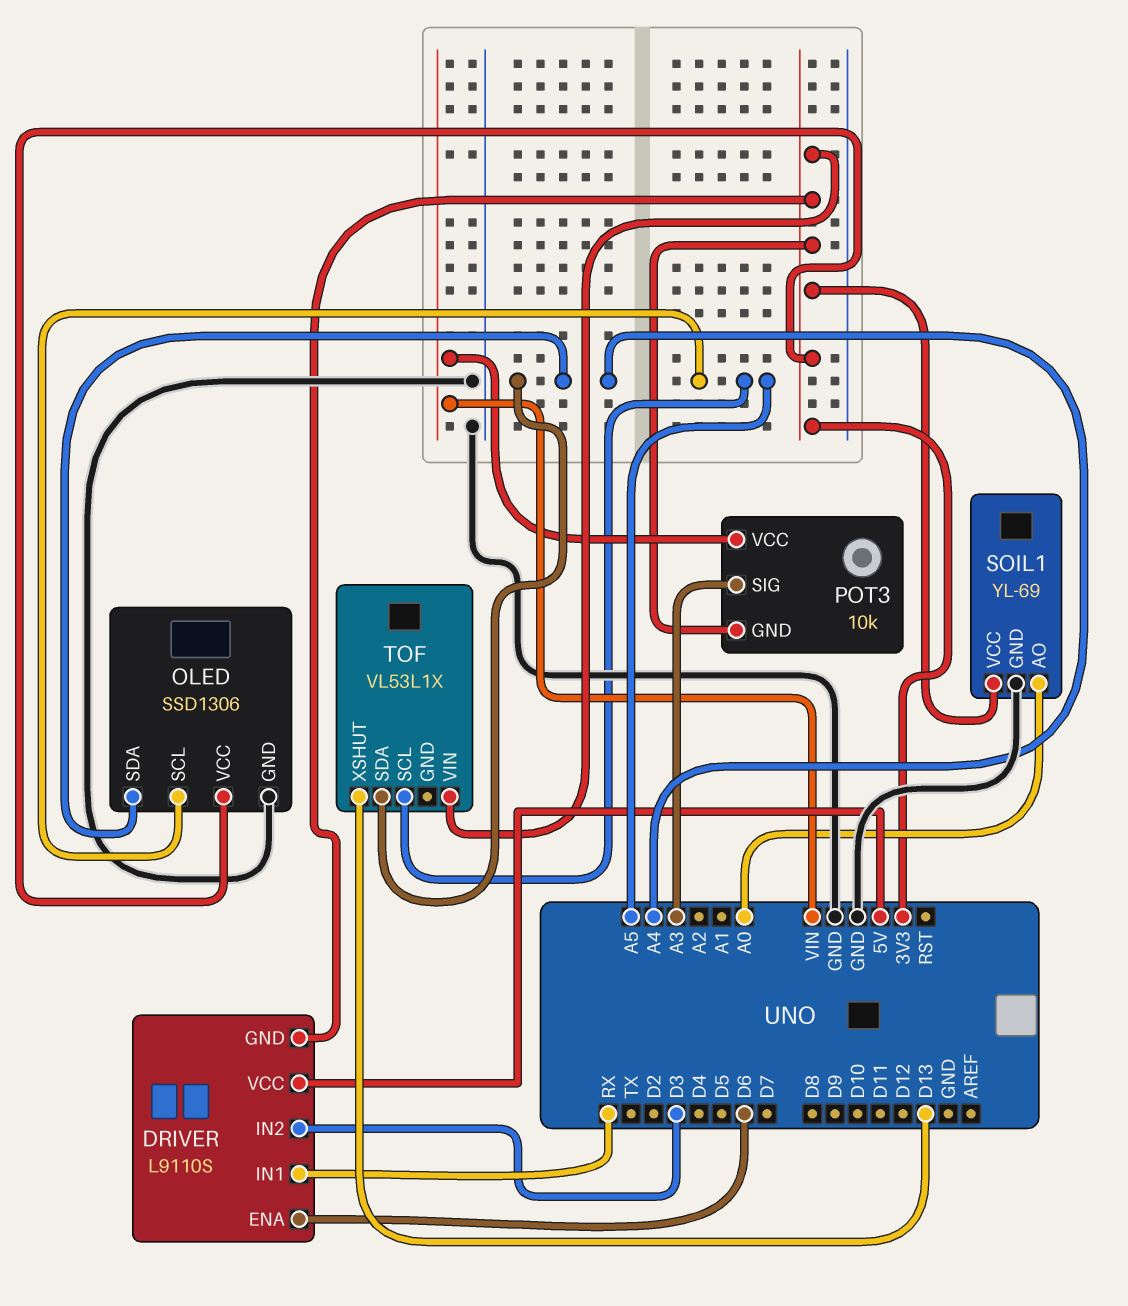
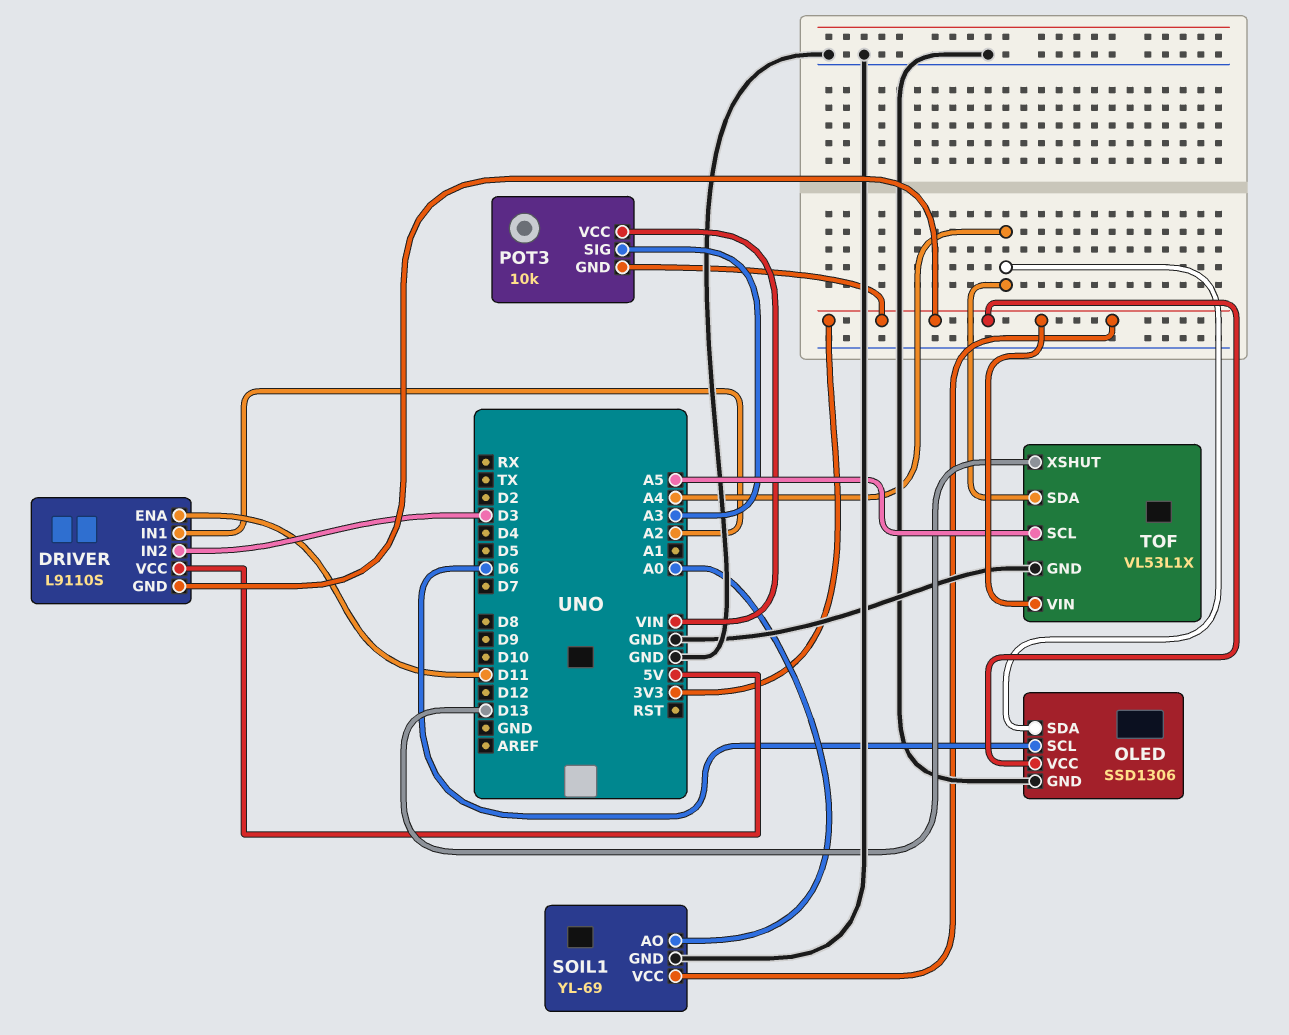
DRIVER pin ENA: D6 -> D11
DRIVER pin IN1: RX -> A2
OLED pin SCL: A5 -> D6
TOF pin GND: none -> GND

